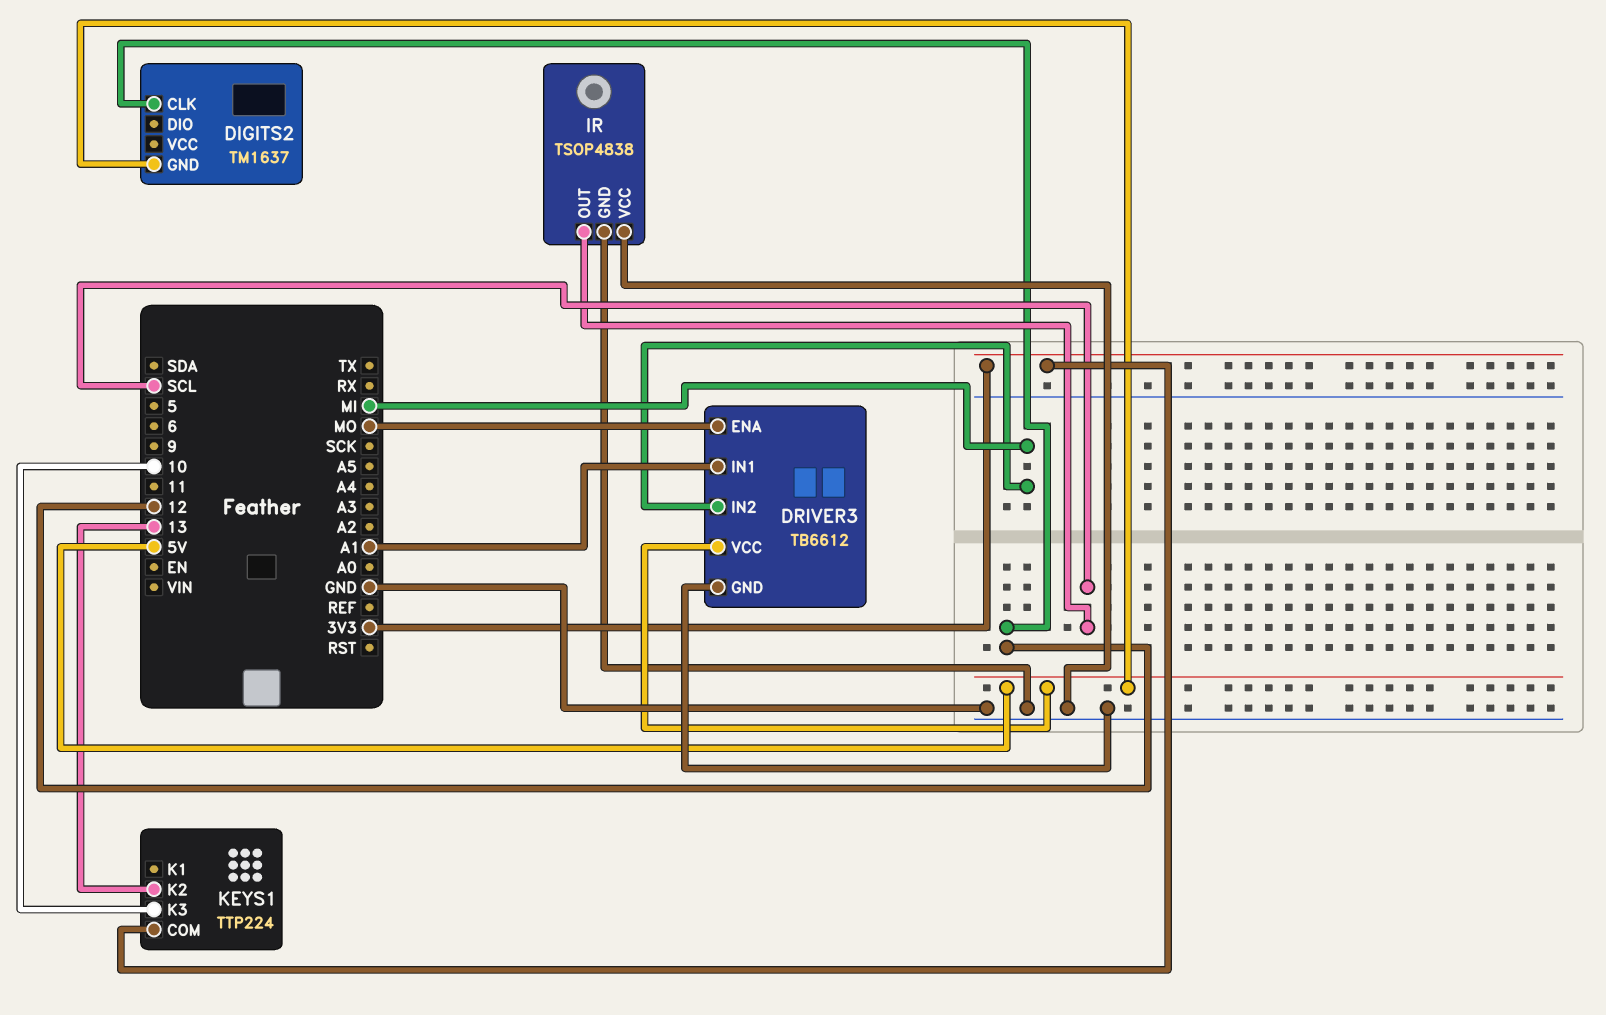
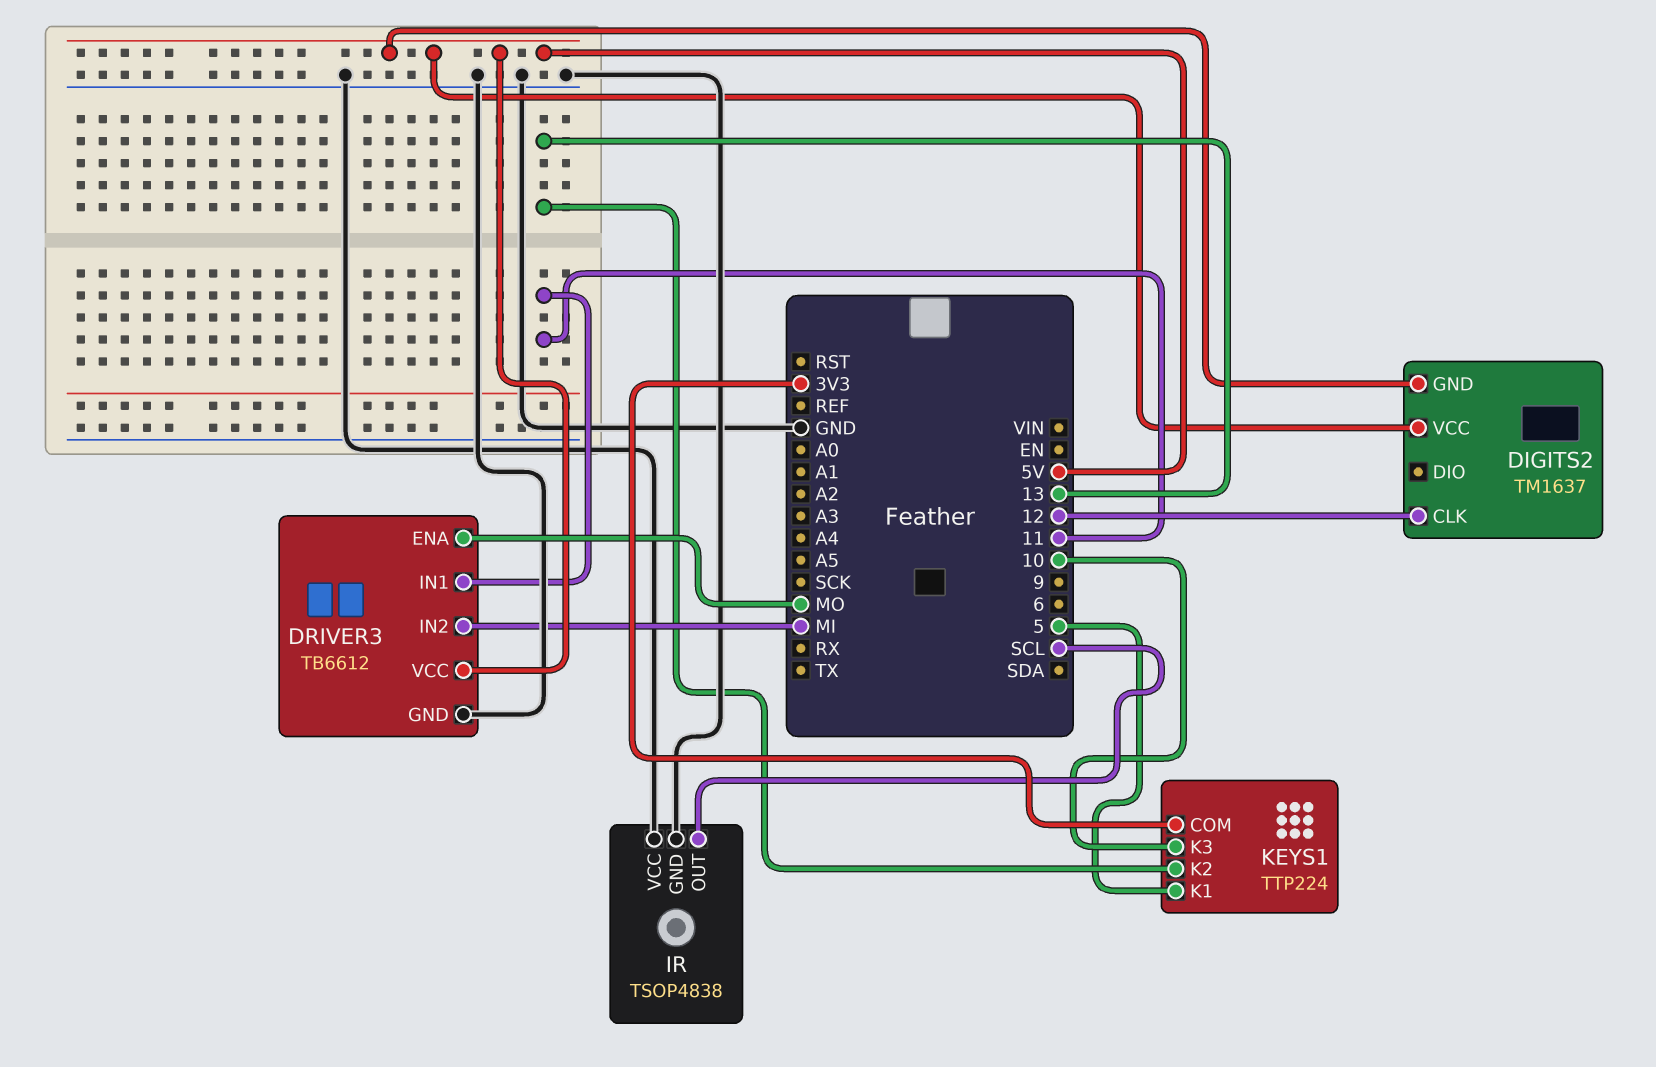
DIGITS2 pin VCC: none -> 5V
DRIVER3 pin IN1: A1 -> 11
KEYS1 pin K1: none -> 5

